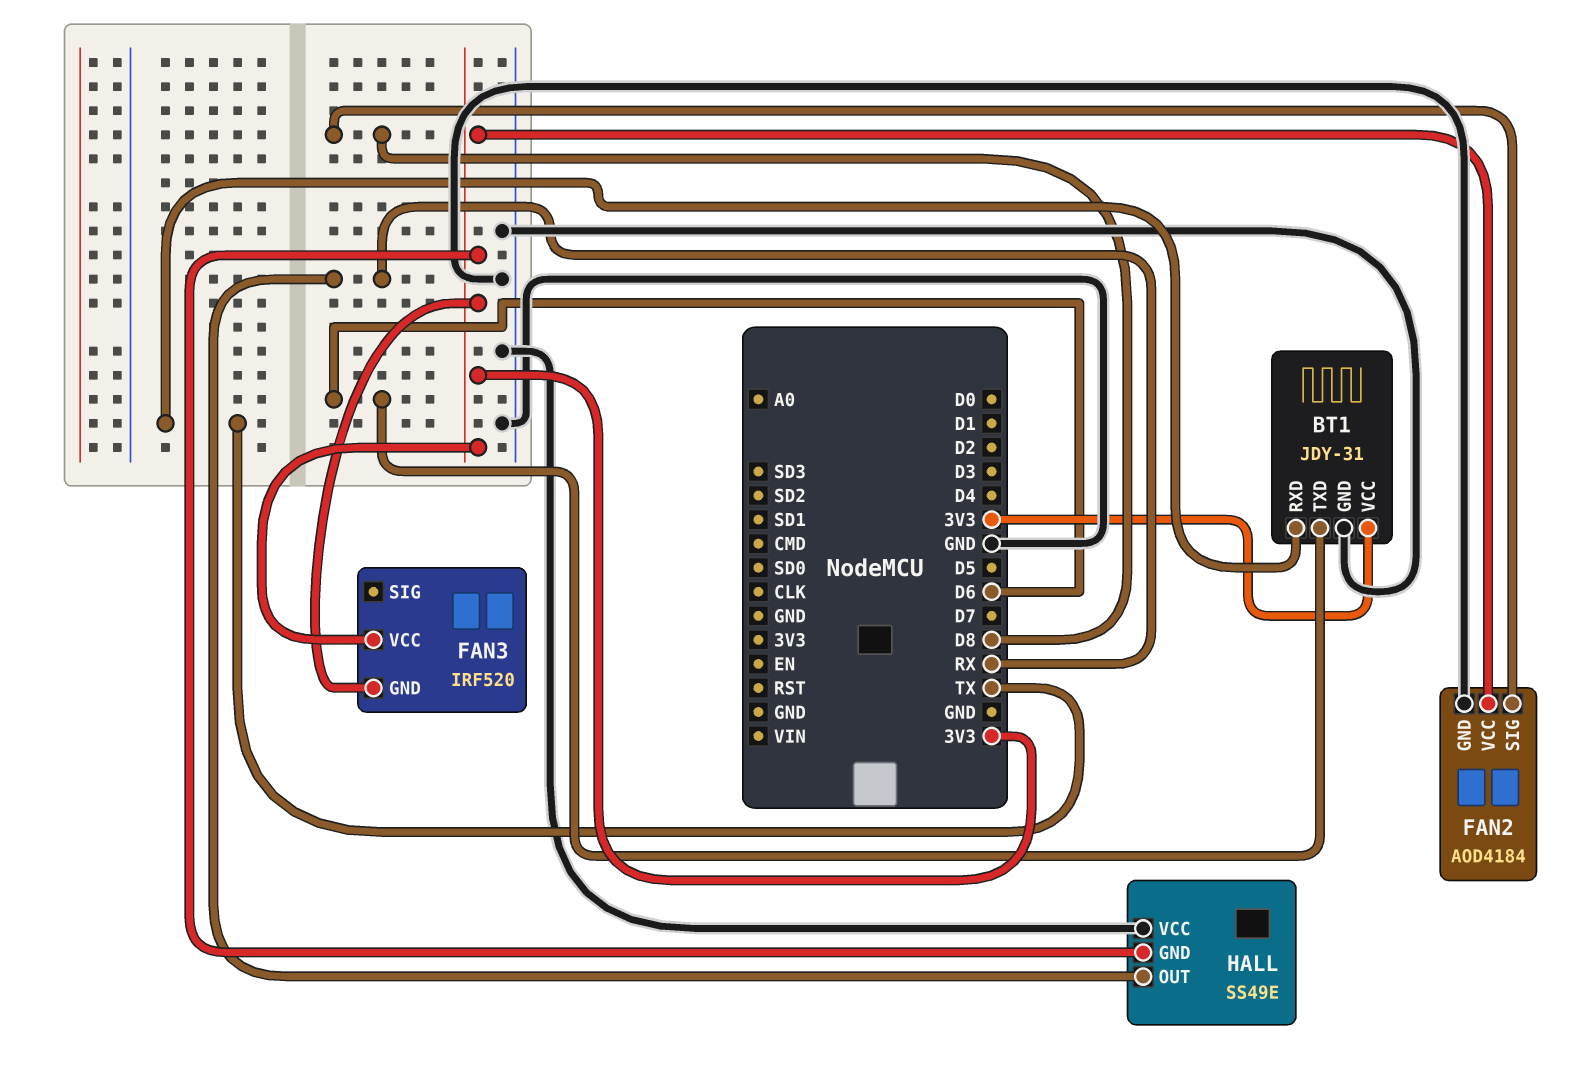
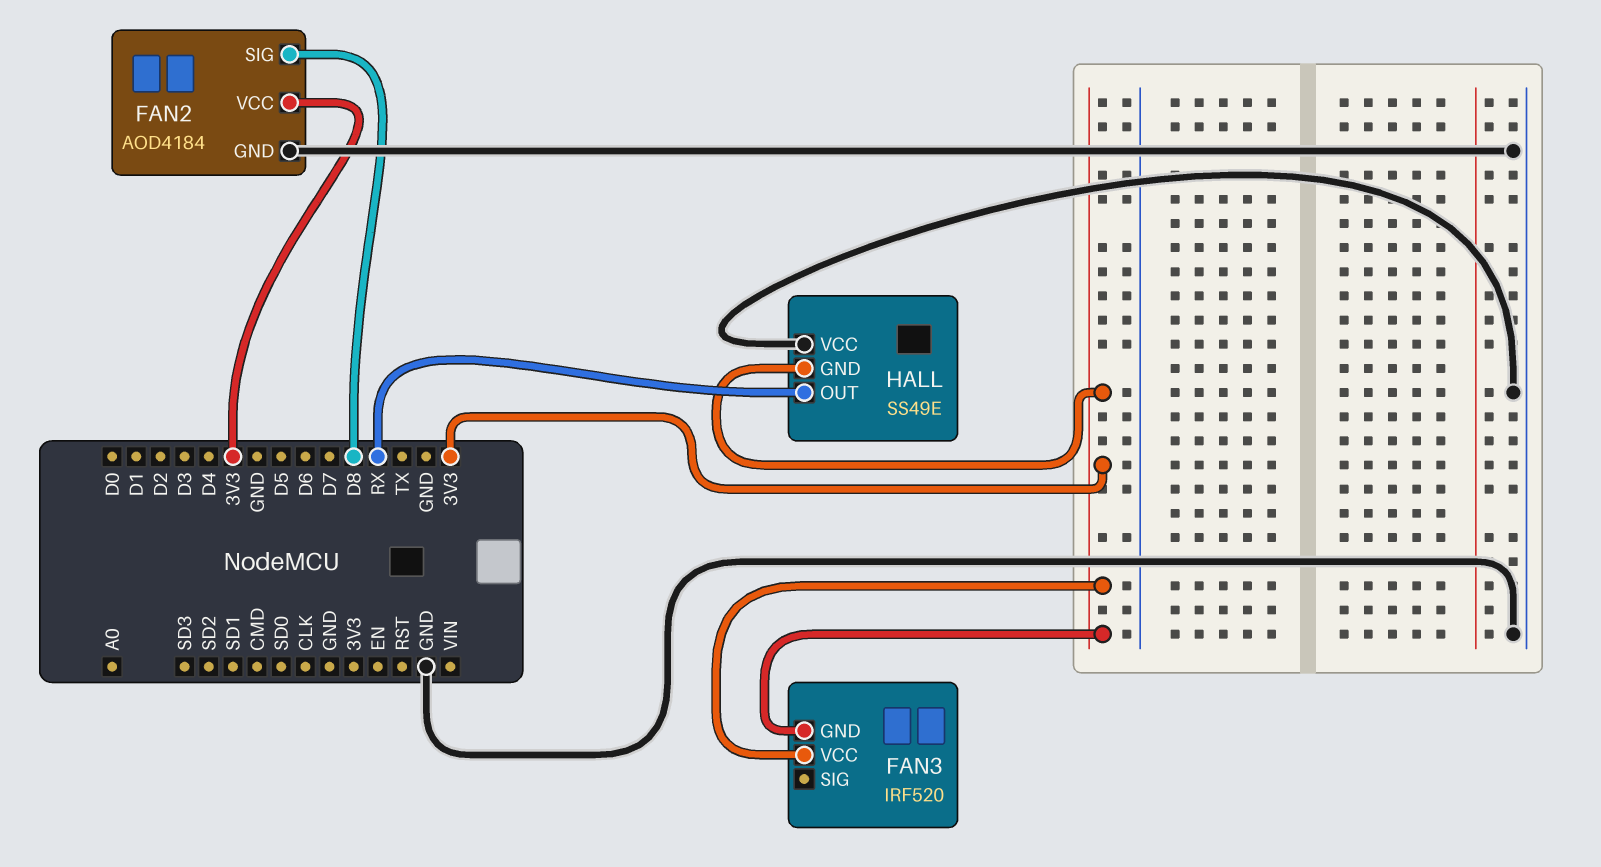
BT1: JDY-31 -> none
BT1 pin GND: GND -> none
BT1 pin RXD: TX -> none
BT1 pin TXD: D6 -> none
BT1 pin VCC: 3V3 -> none

